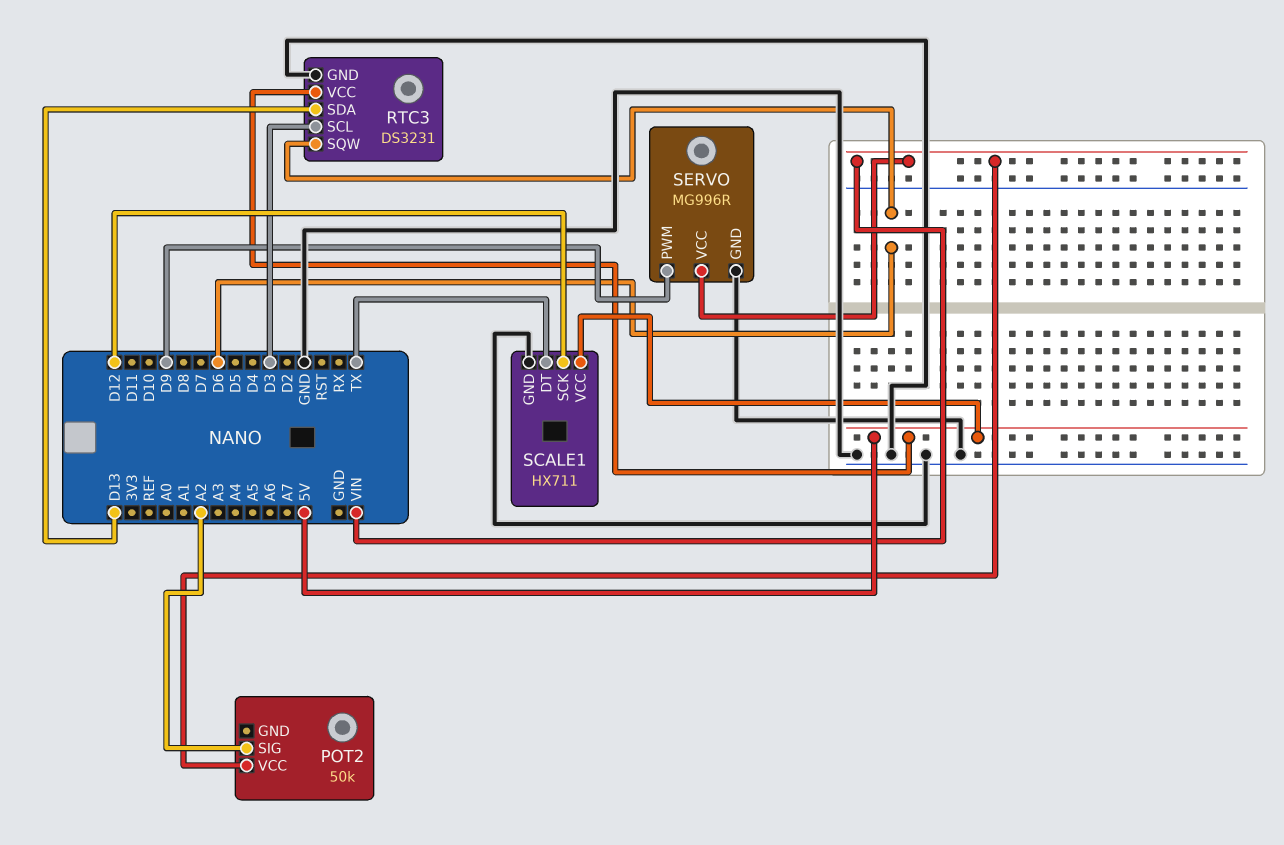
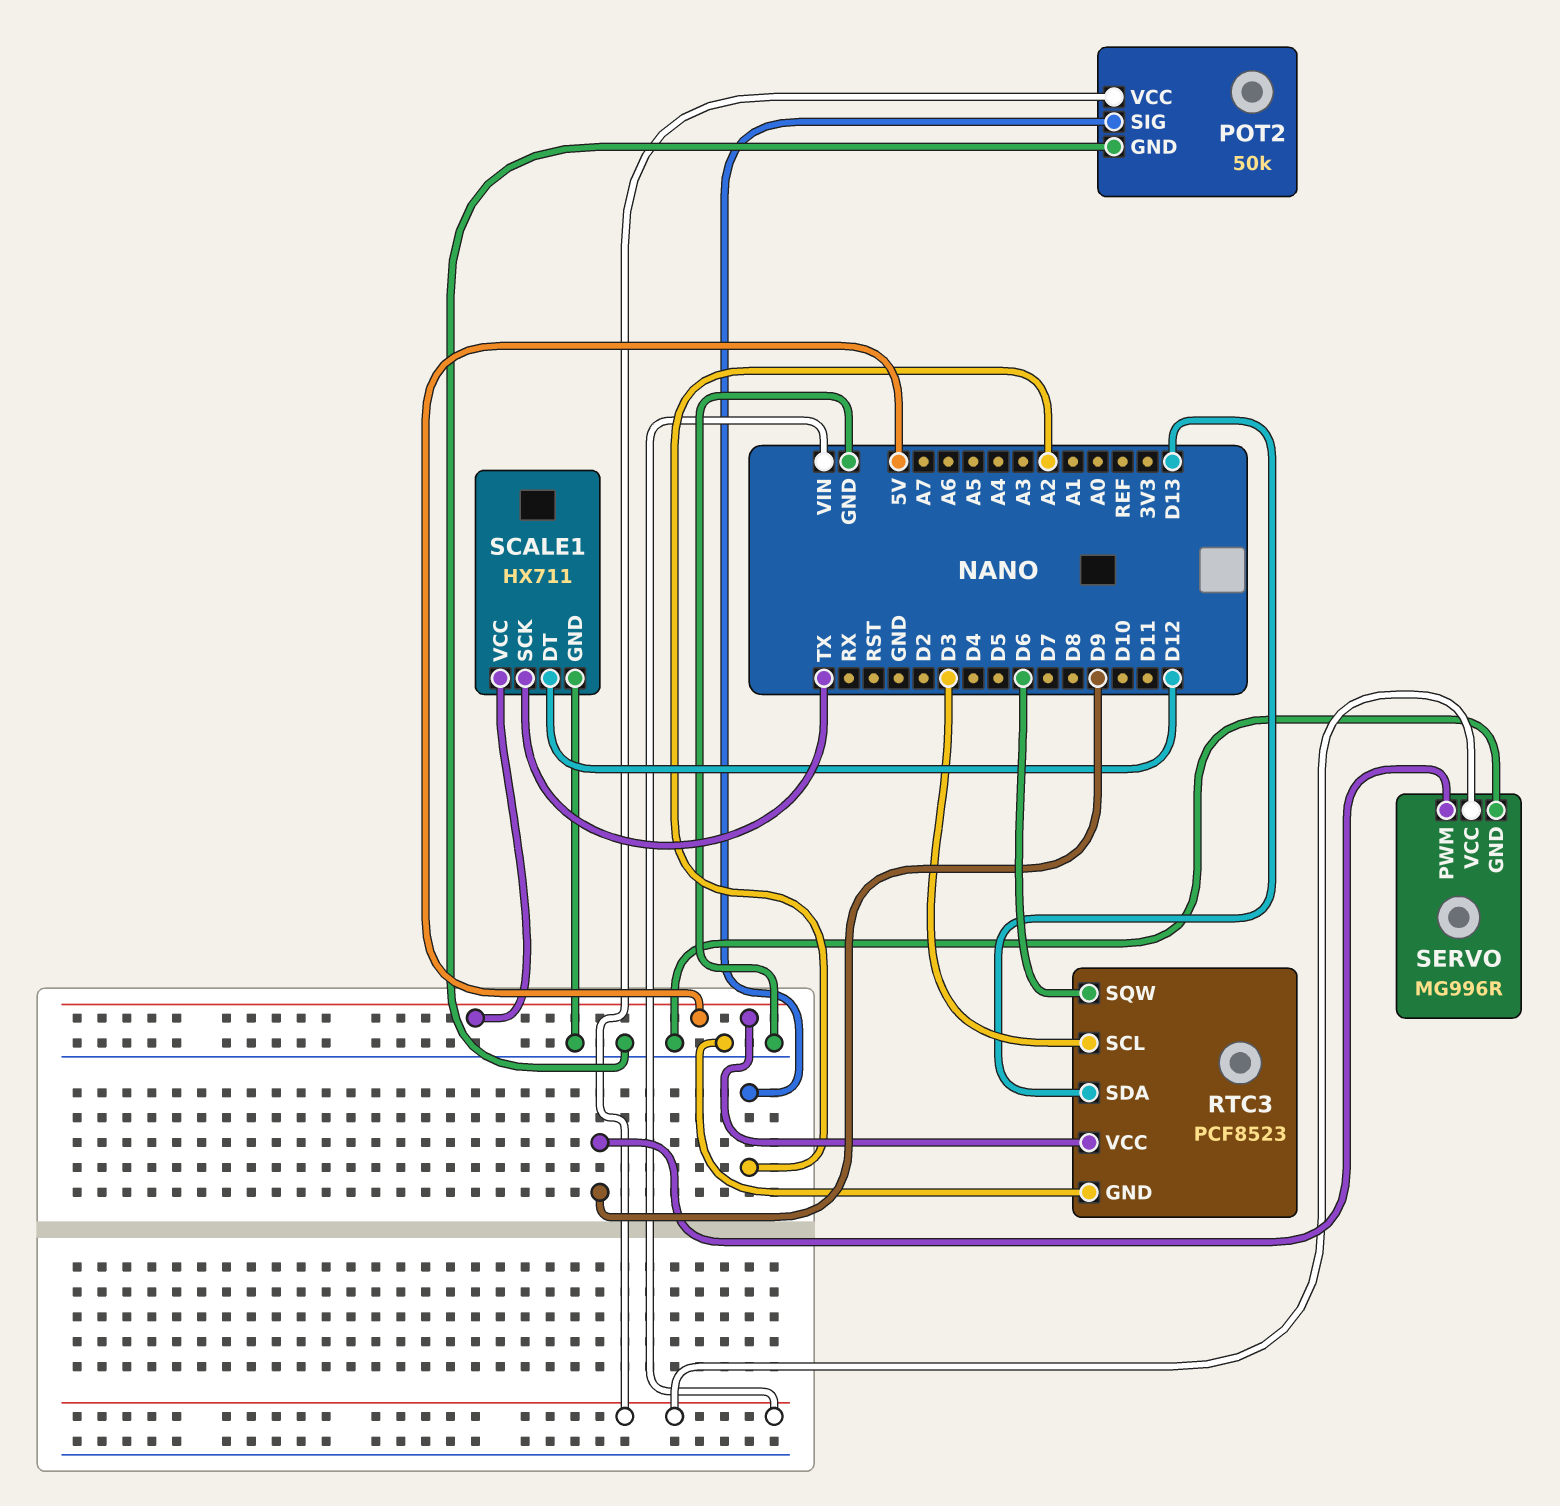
POT2 pin GND: none -> GND
RTC3: DS3231 -> PCF8523
SCALE1 pin DT: TX -> D12
SCALE1 pin SCK: D12 -> TX

